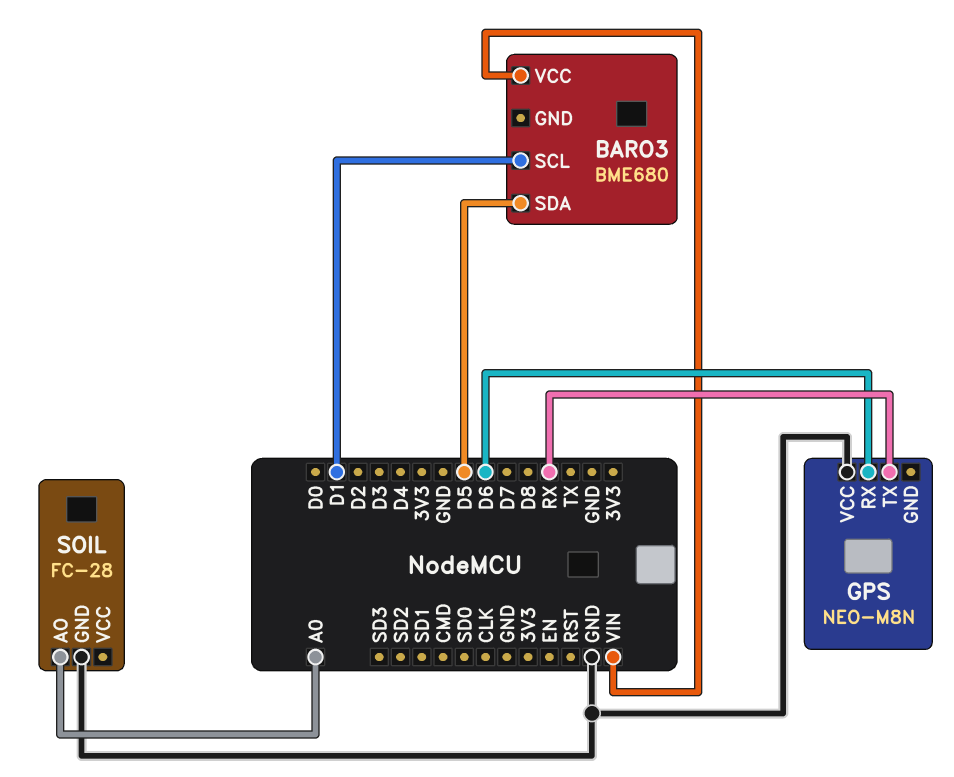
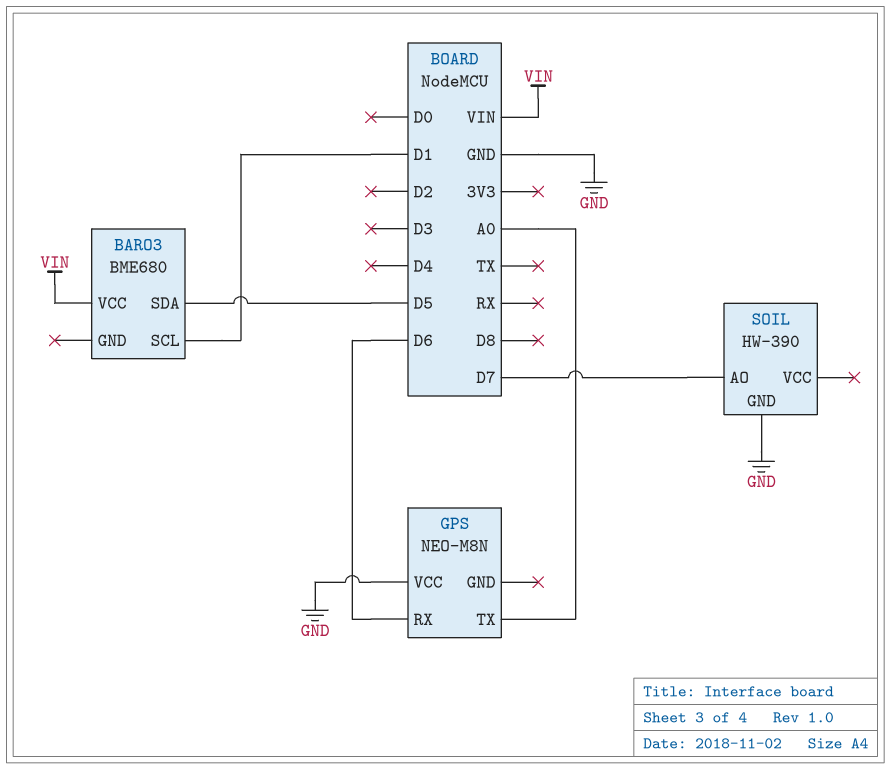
GPS pin TX: RX -> A0
SOIL: FC-28 -> HW-390
SOIL pin AO: A0 -> D7

